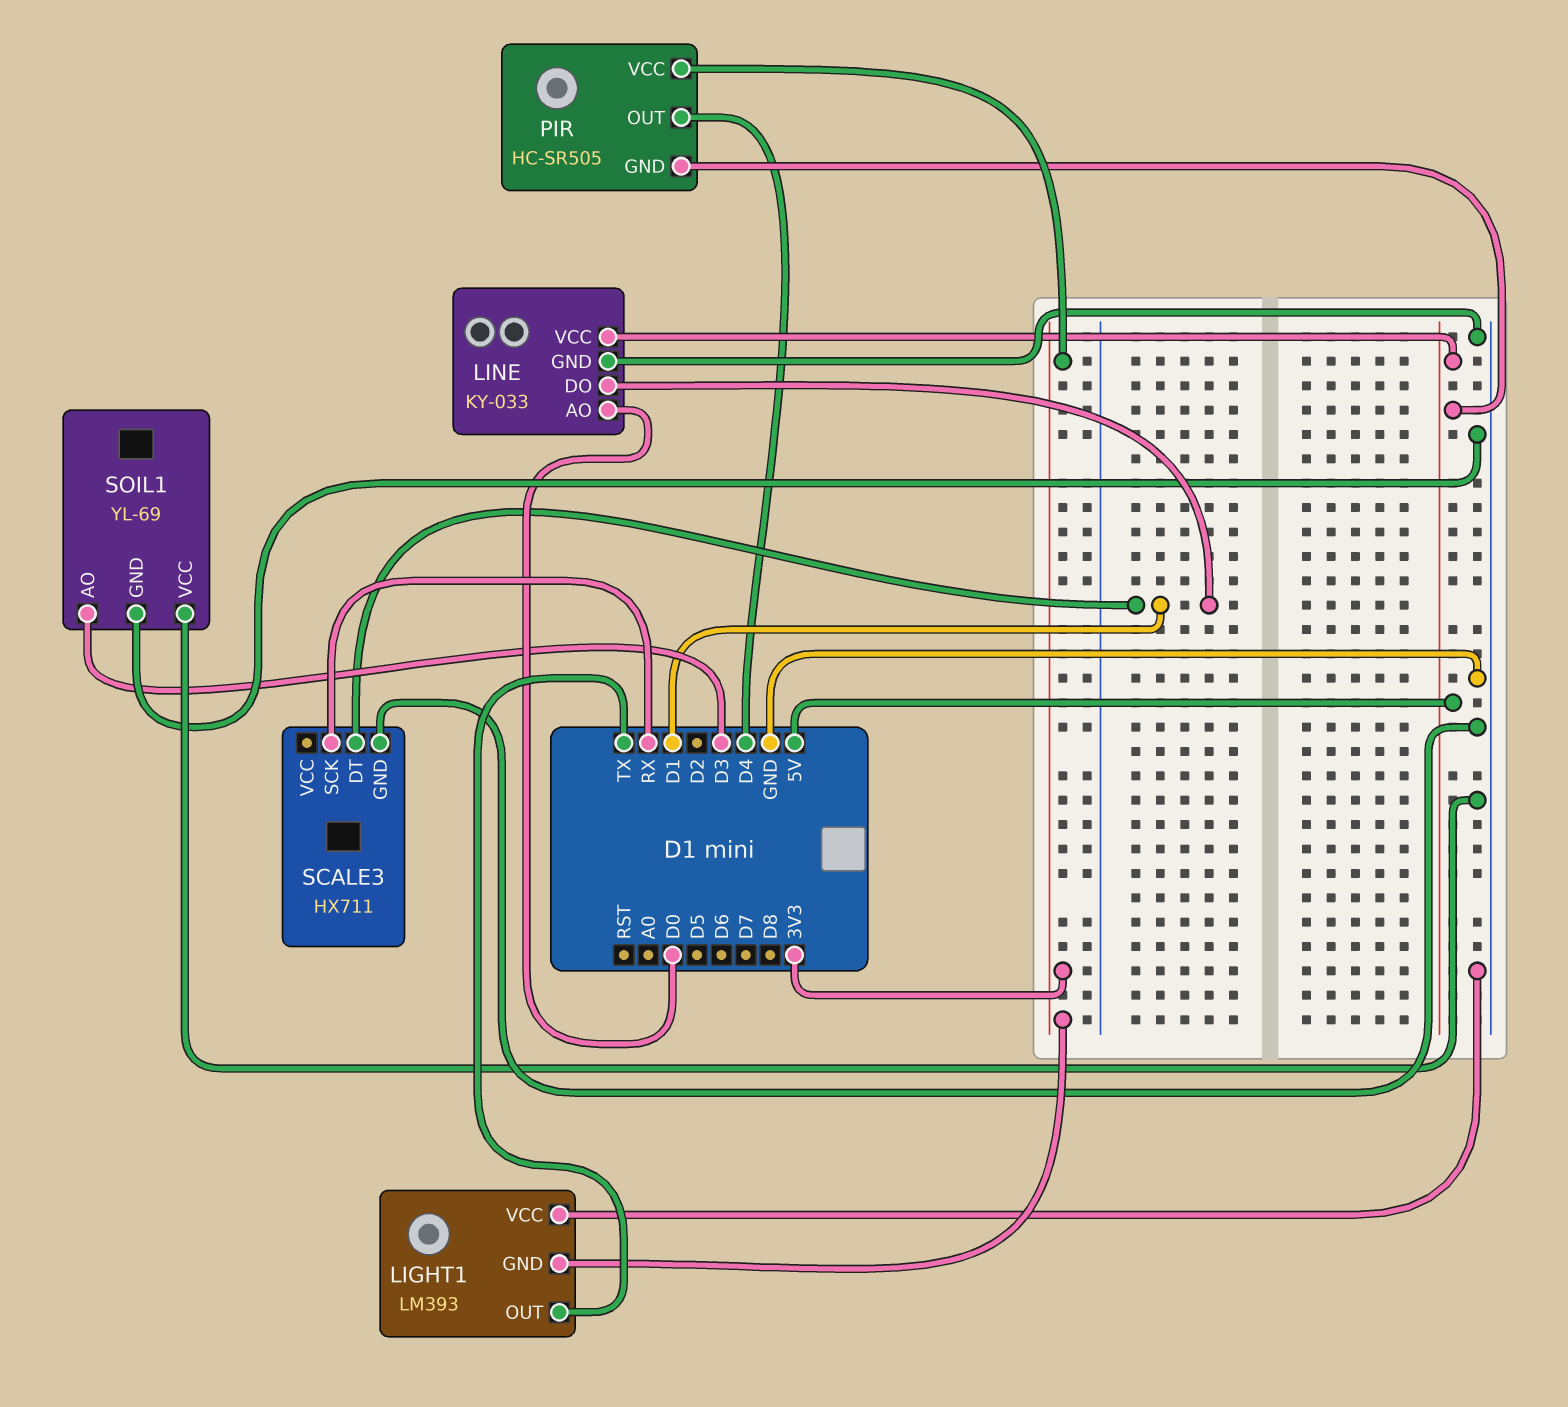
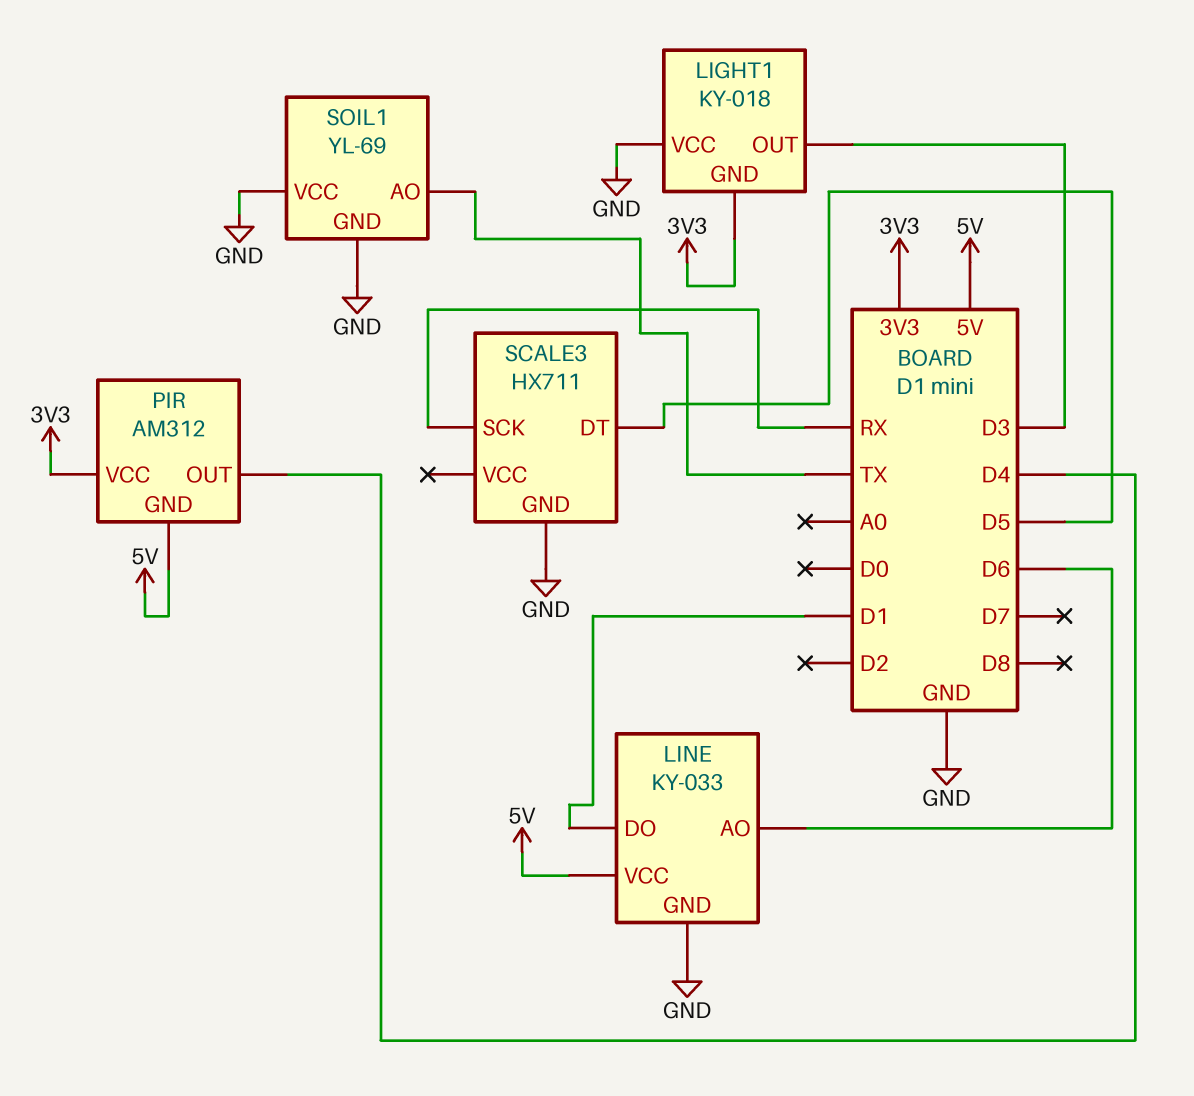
LIGHT1: LM393 -> KY-018
LIGHT1 pin OUT: TX -> D3
LINE pin AO: D0 -> D6
PIR: HC-SR505 -> AM312
SCALE3 pin DT: D1 -> D5
SOIL1 pin AO: D3 -> TX

